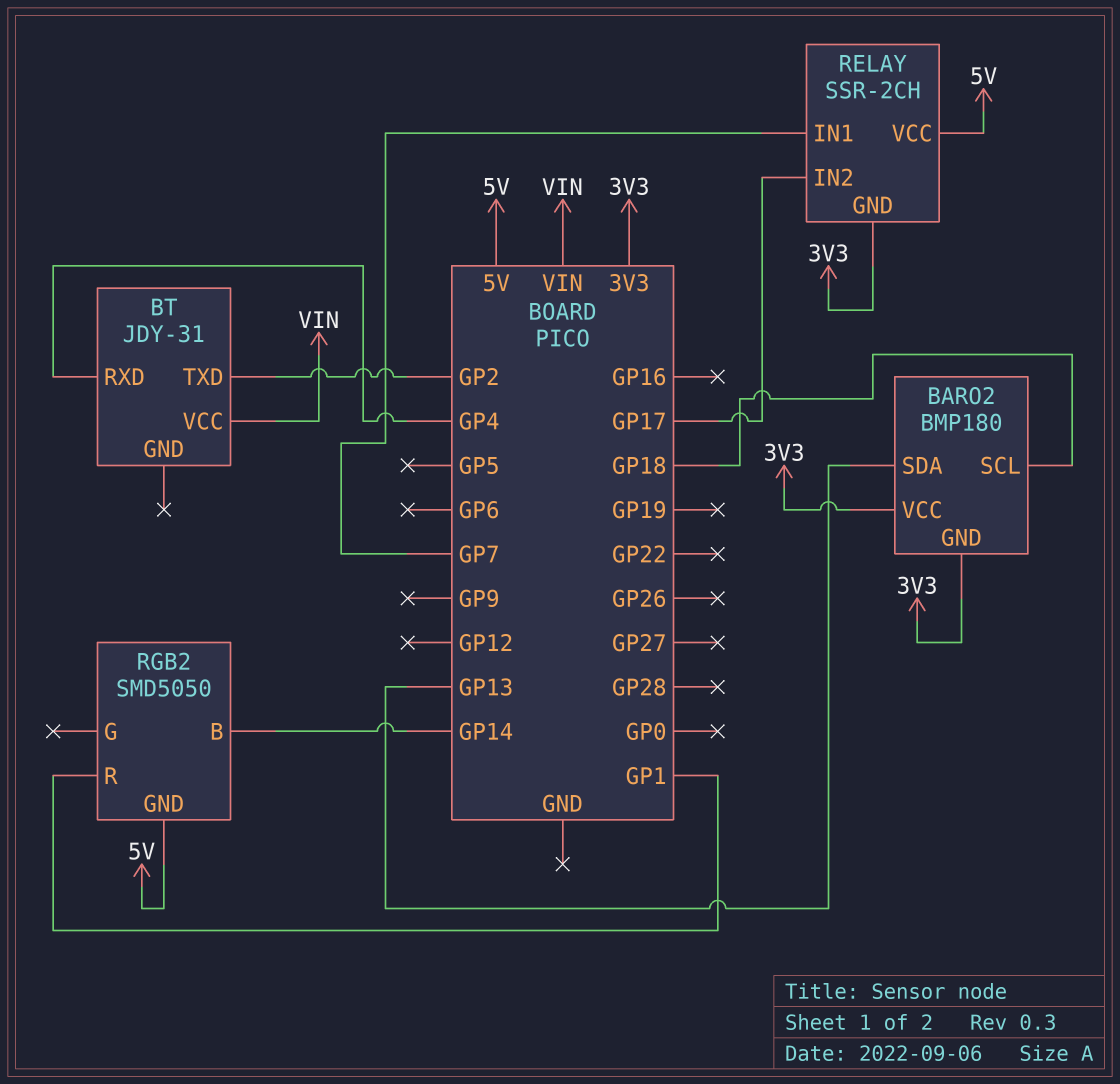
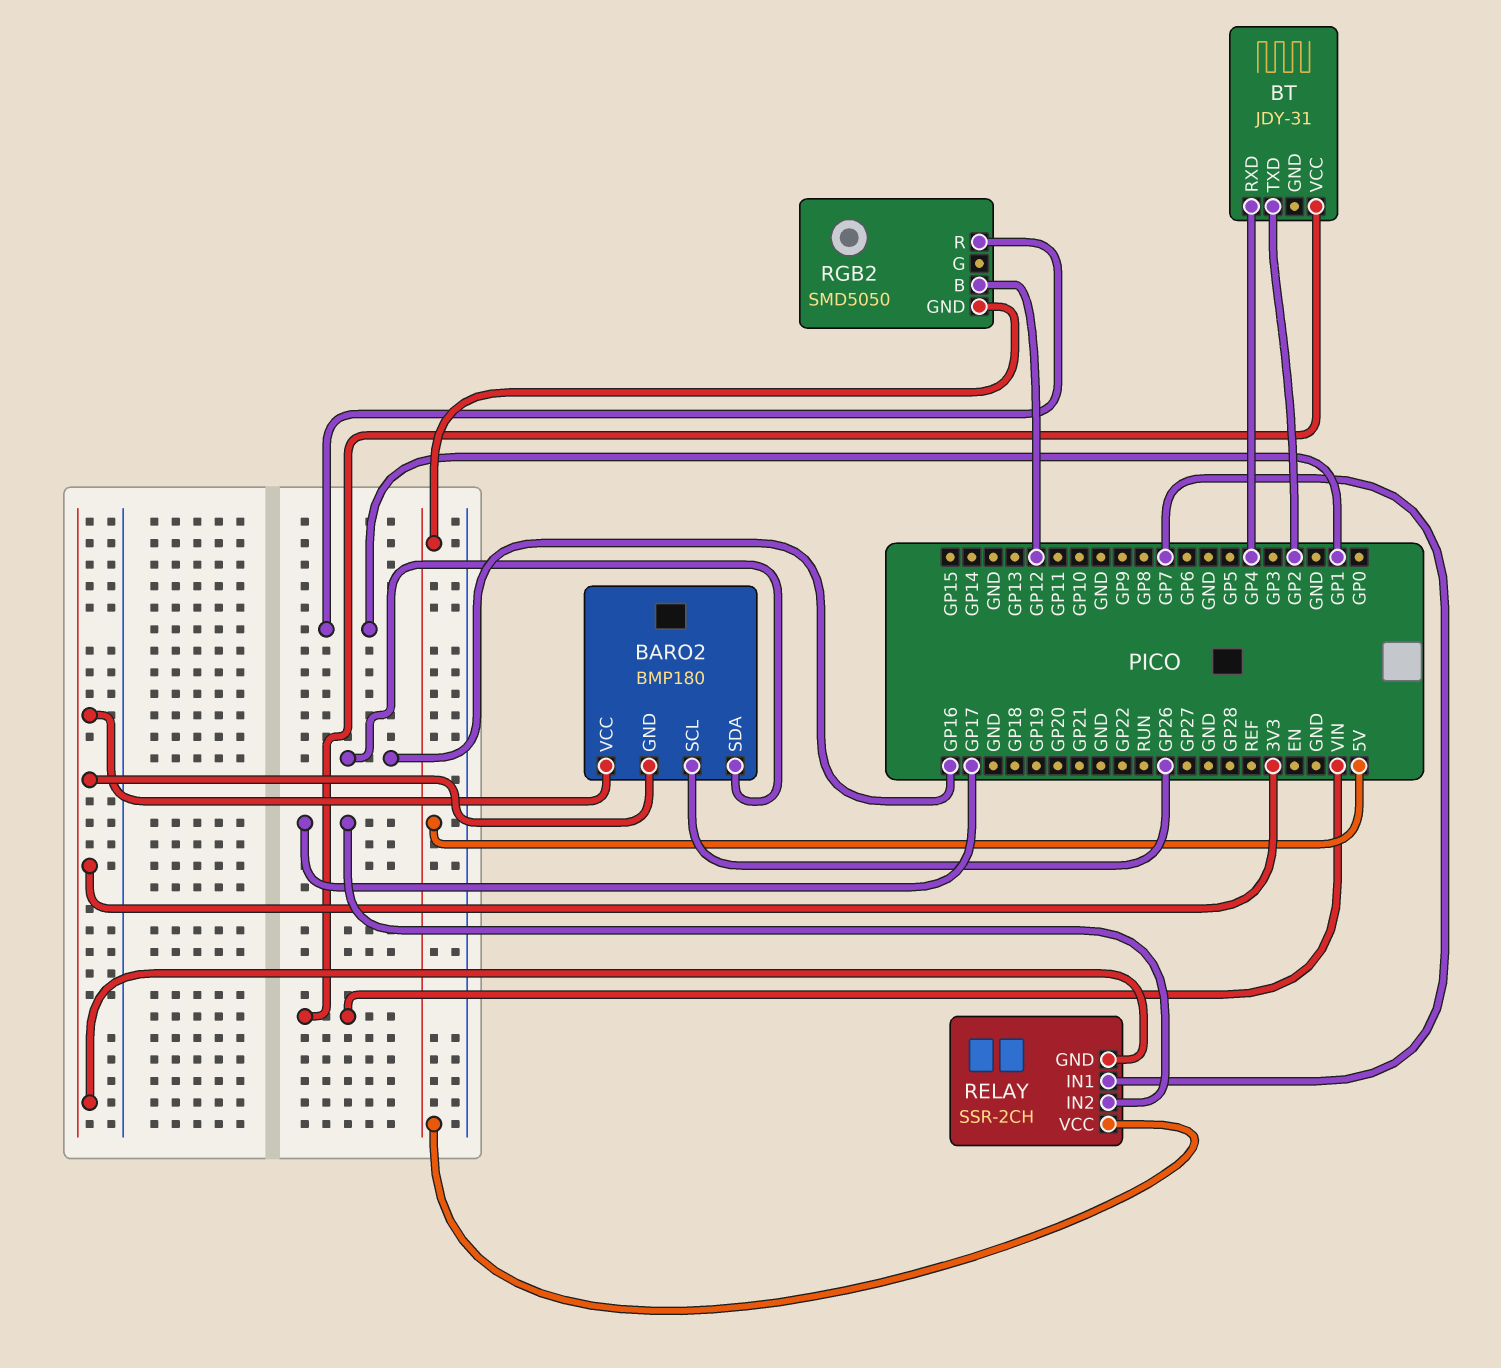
BARO2 pin SCL: GP18 -> GP26
BARO2 pin SDA: GP13 -> GP16
RGB2 pin B: GP14 -> GP12

